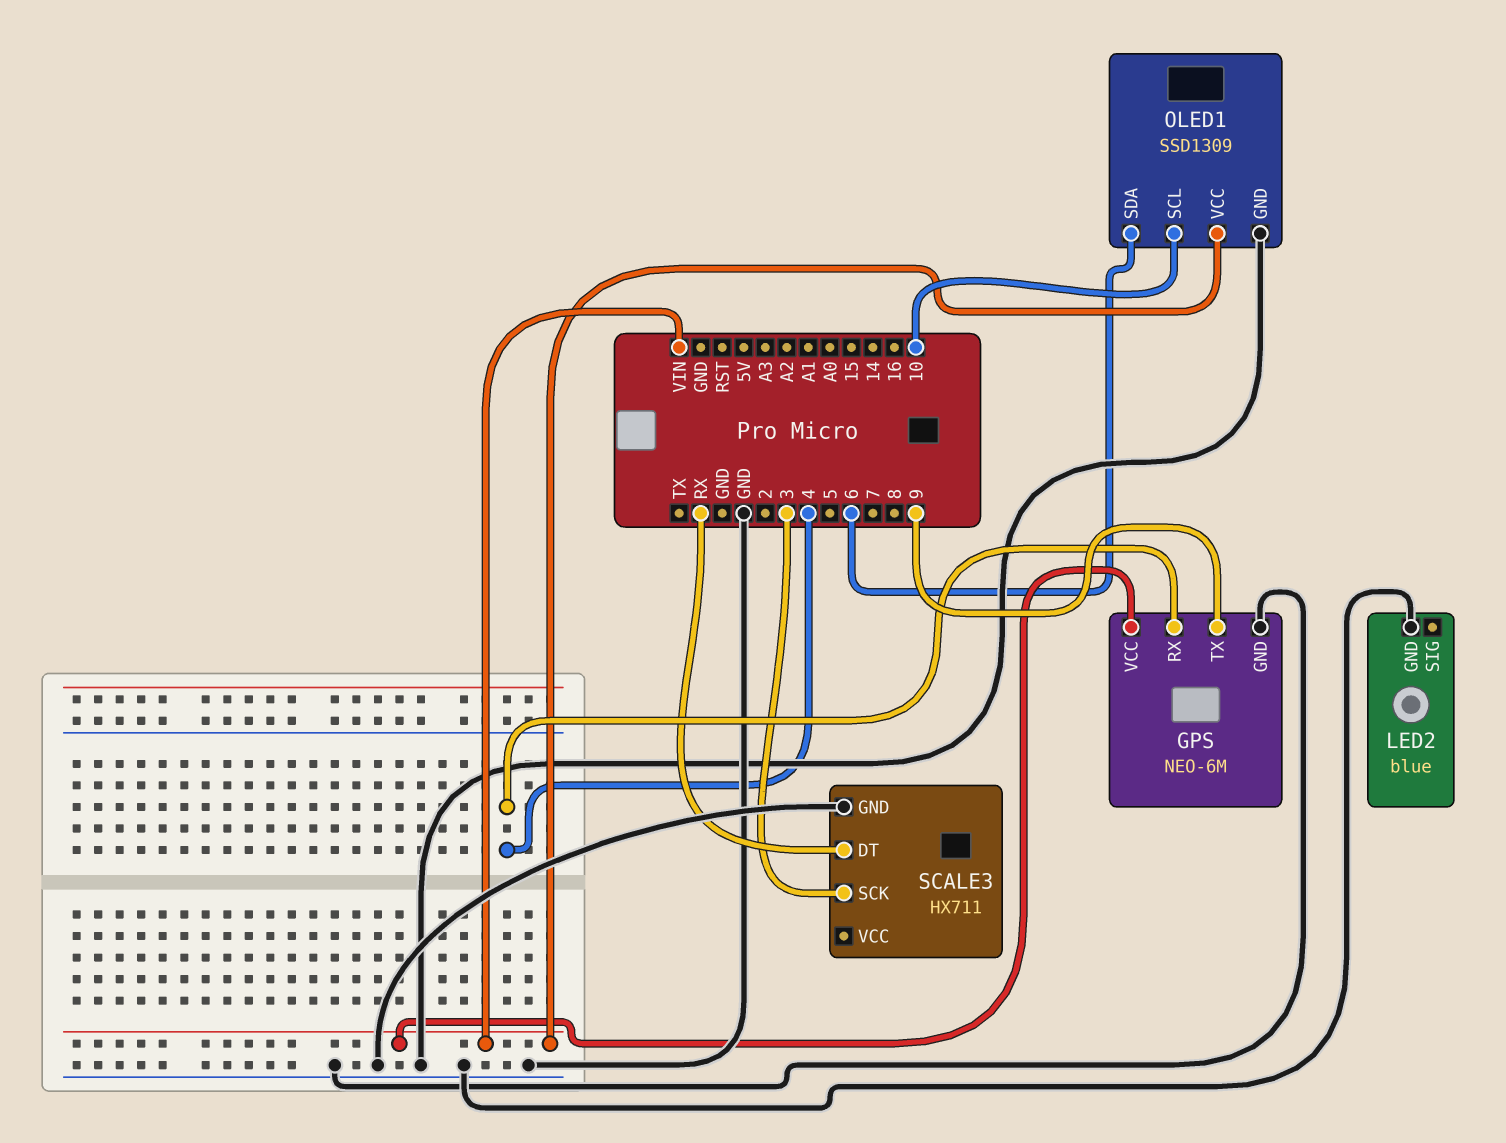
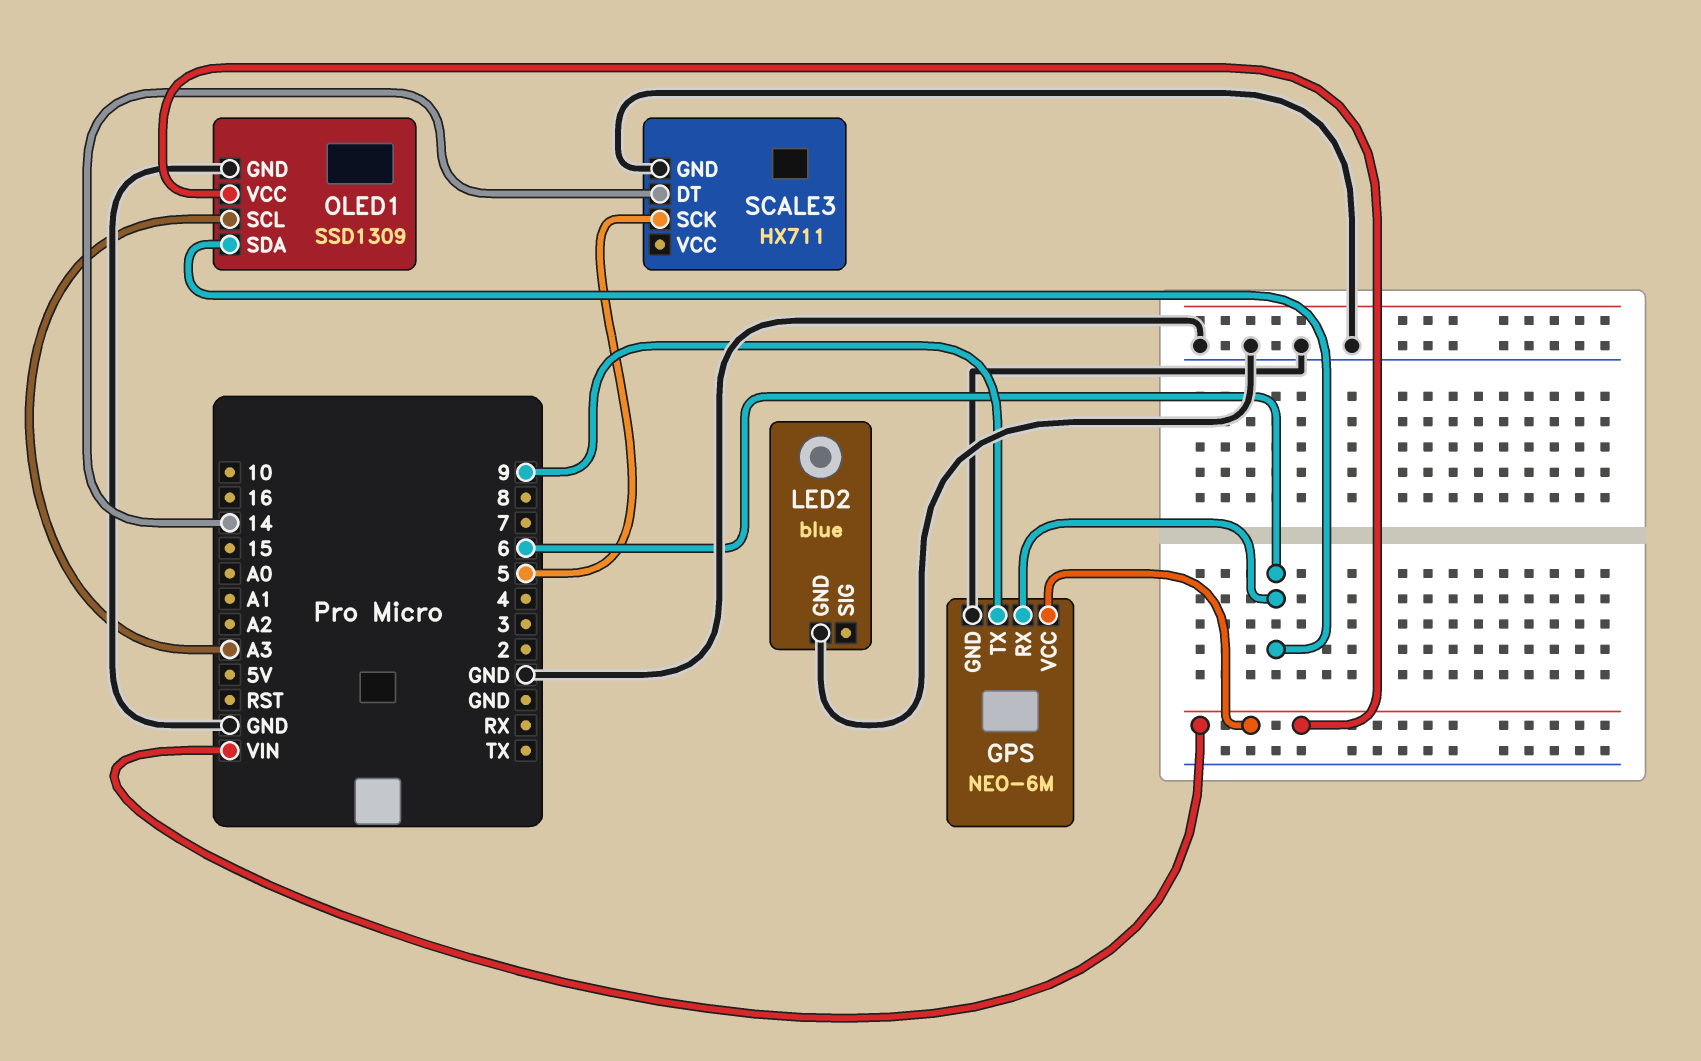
GPS pin RX: 4 -> 6
OLED1 pin SCL: 10 -> A3
SCALE3 pin DT: RX -> 14
SCALE3 pin SCK: 3 -> 5

